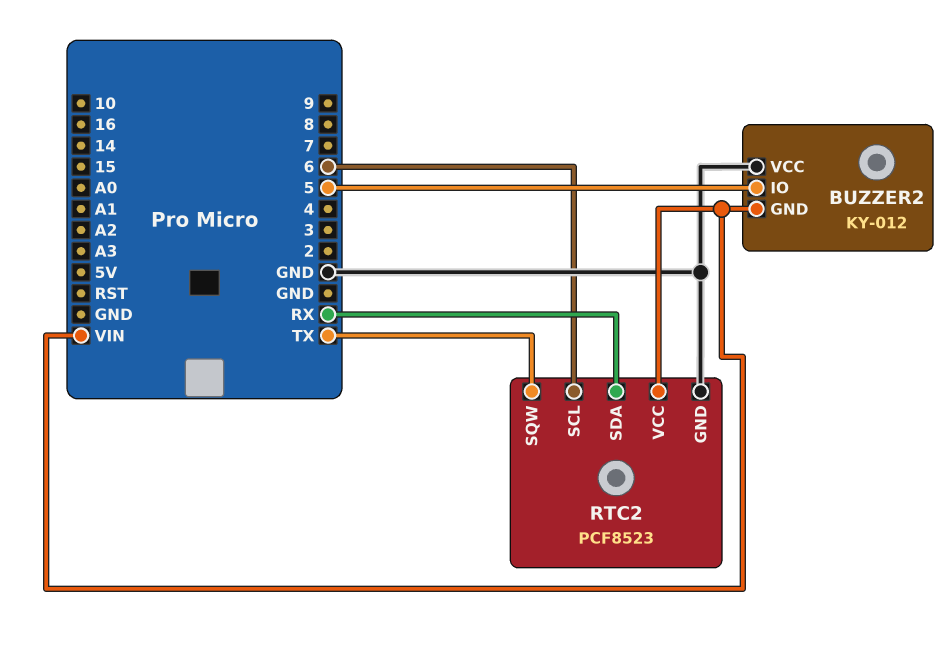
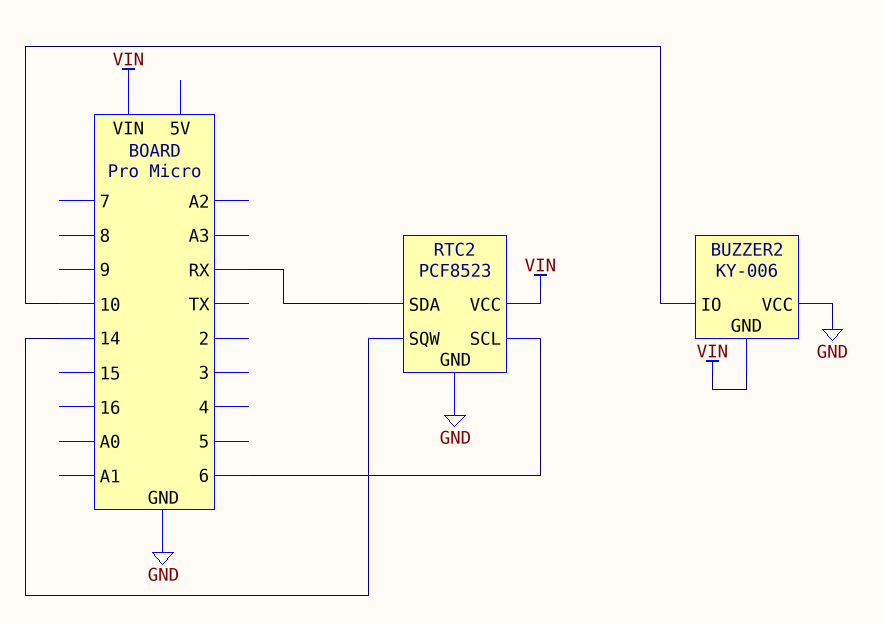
BUZZER2: KY-012 -> KY-006
BUZZER2 pin IO: 5 -> 10
RTC2 pin SQW: TX -> 14

